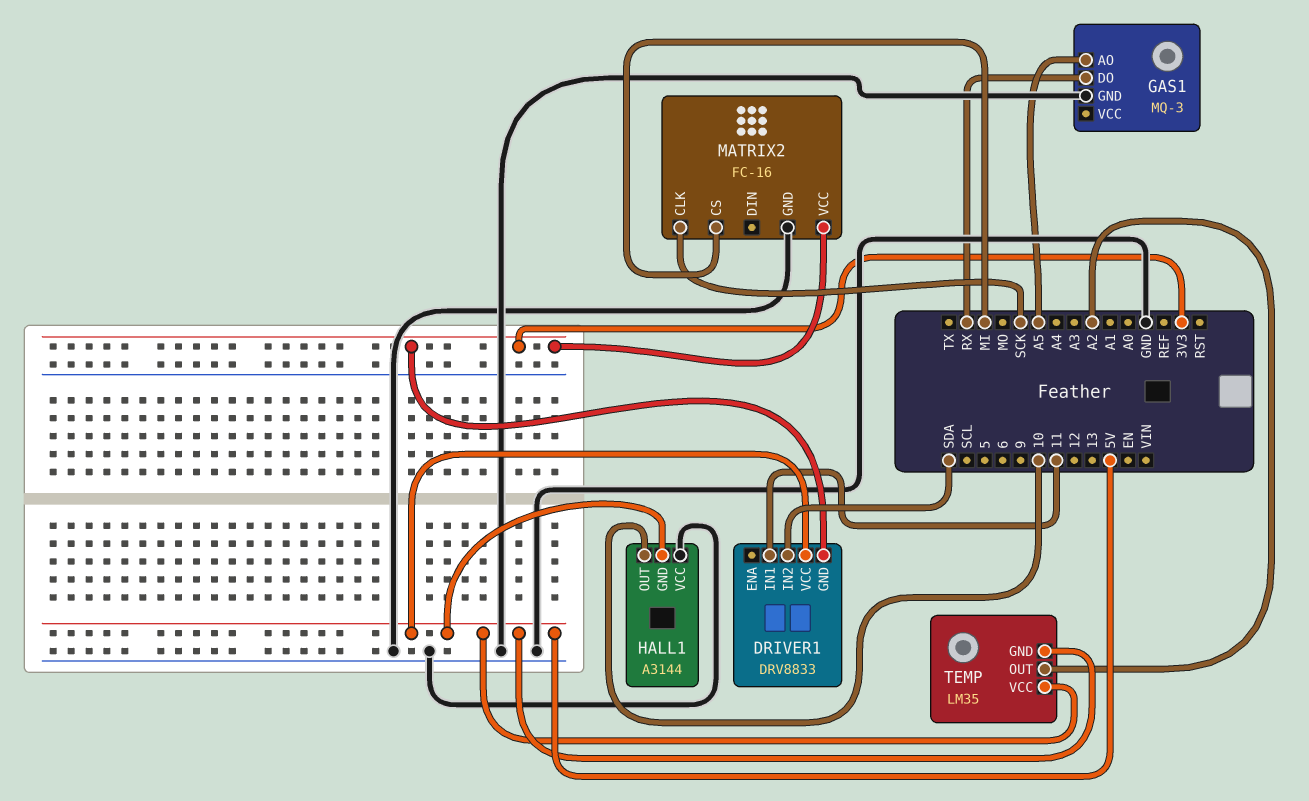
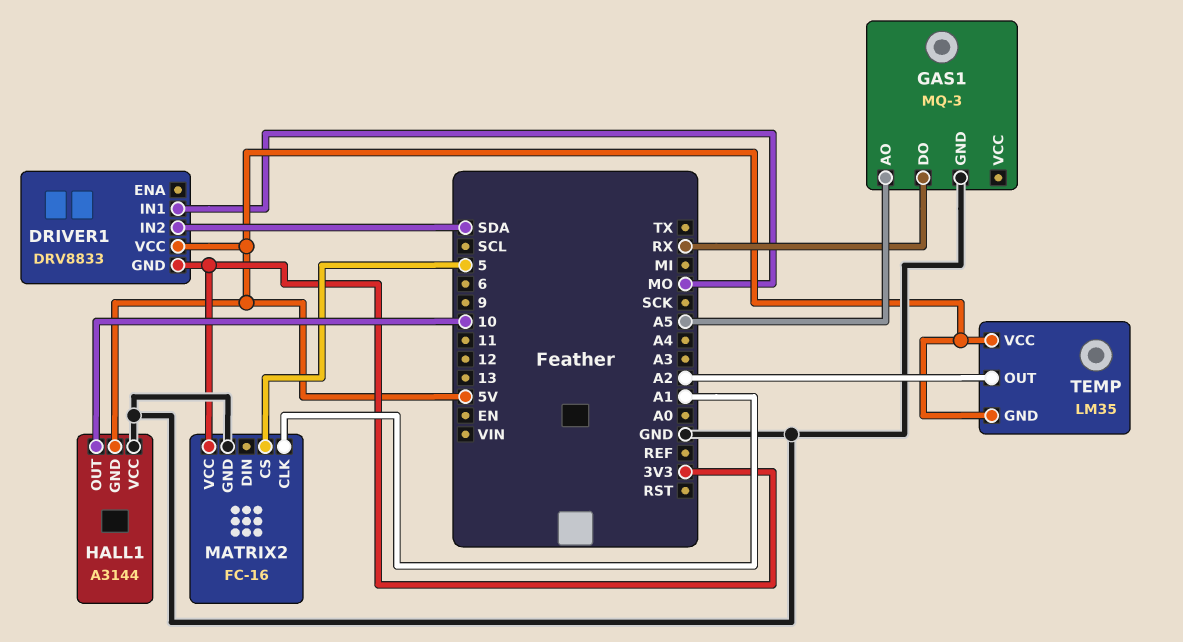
DRIVER1 pin IN1: 11 -> MO
MATRIX2 pin CLK: SCK -> A1
MATRIX2 pin CS: MI -> 5

